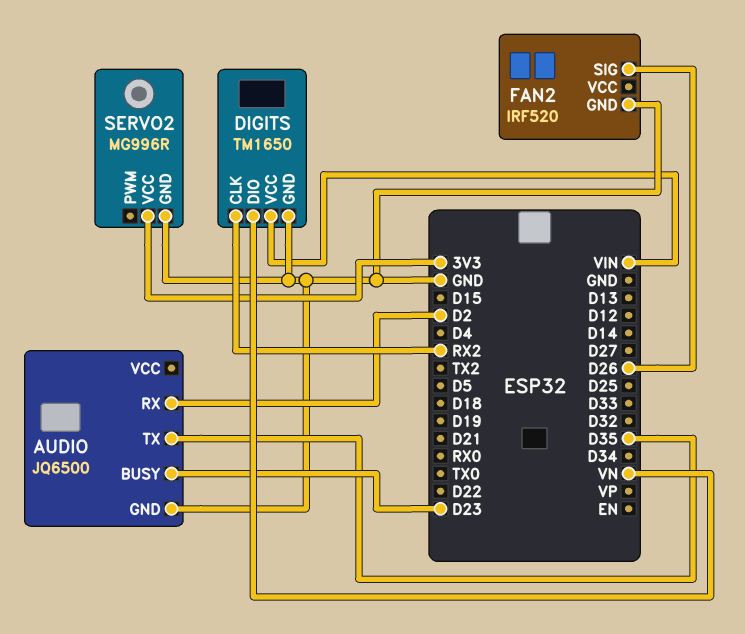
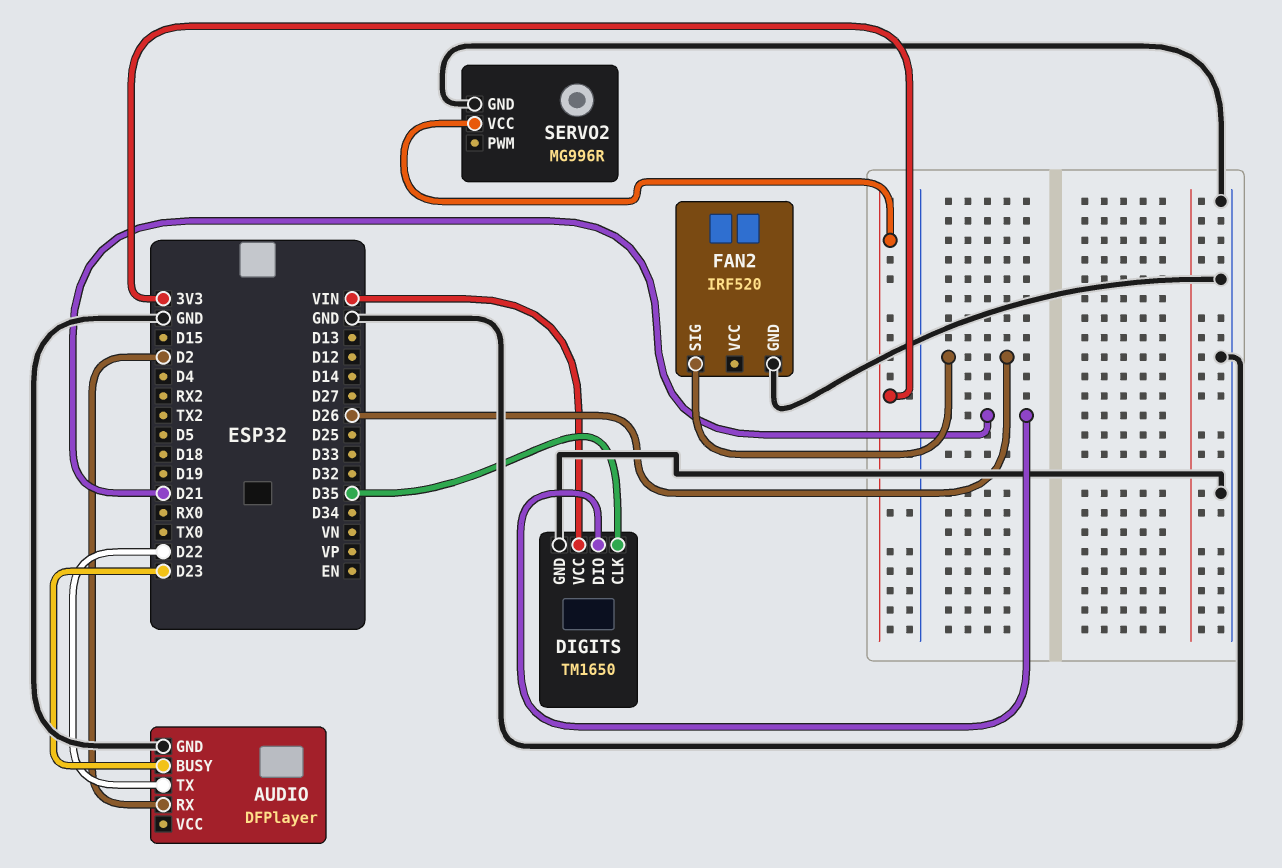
AUDIO: JQ6500 -> DFPlayer
AUDIO pin TX: D35 -> D22
DIGITS pin CLK: RX2 -> D35
DIGITS pin DIO: VN -> D21

